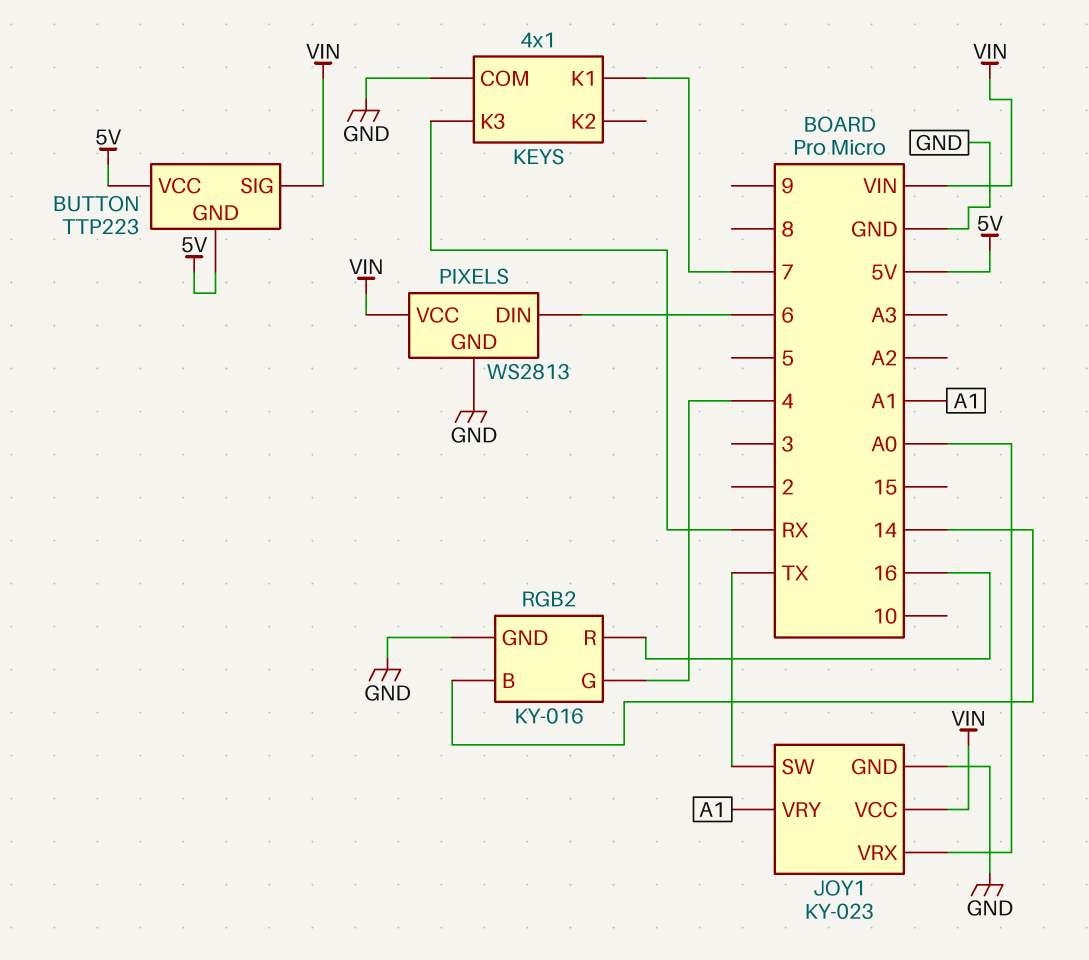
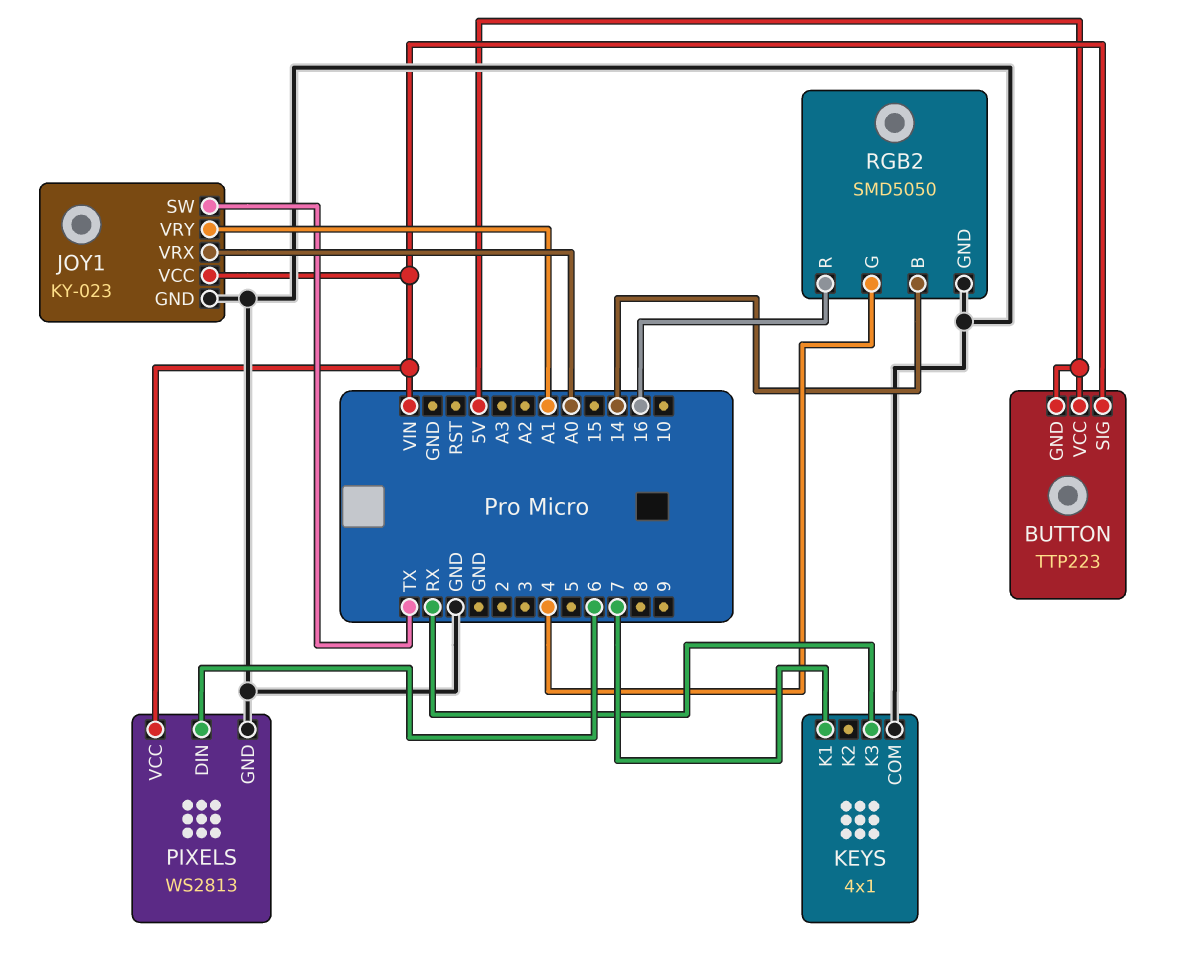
RGB2: KY-016 -> SMD5050

